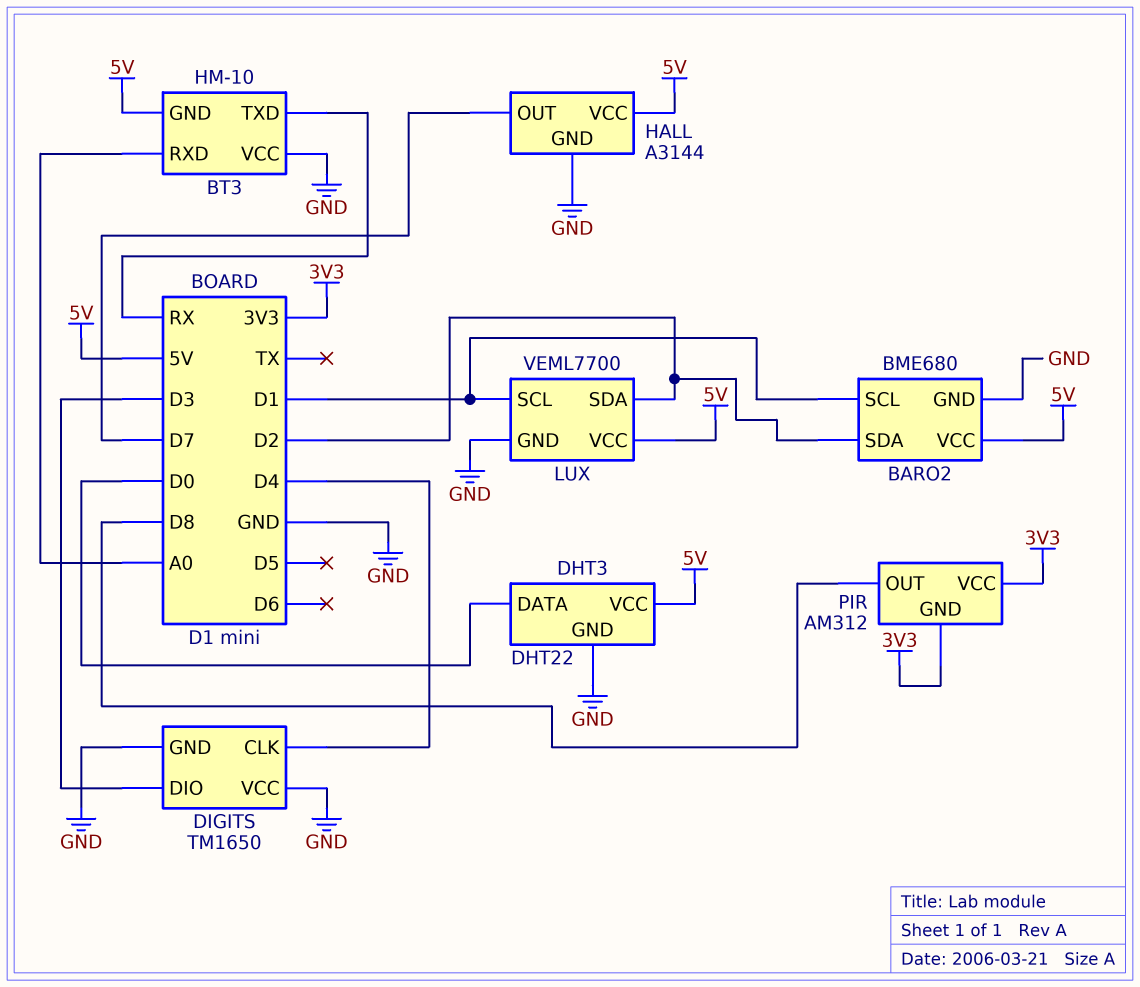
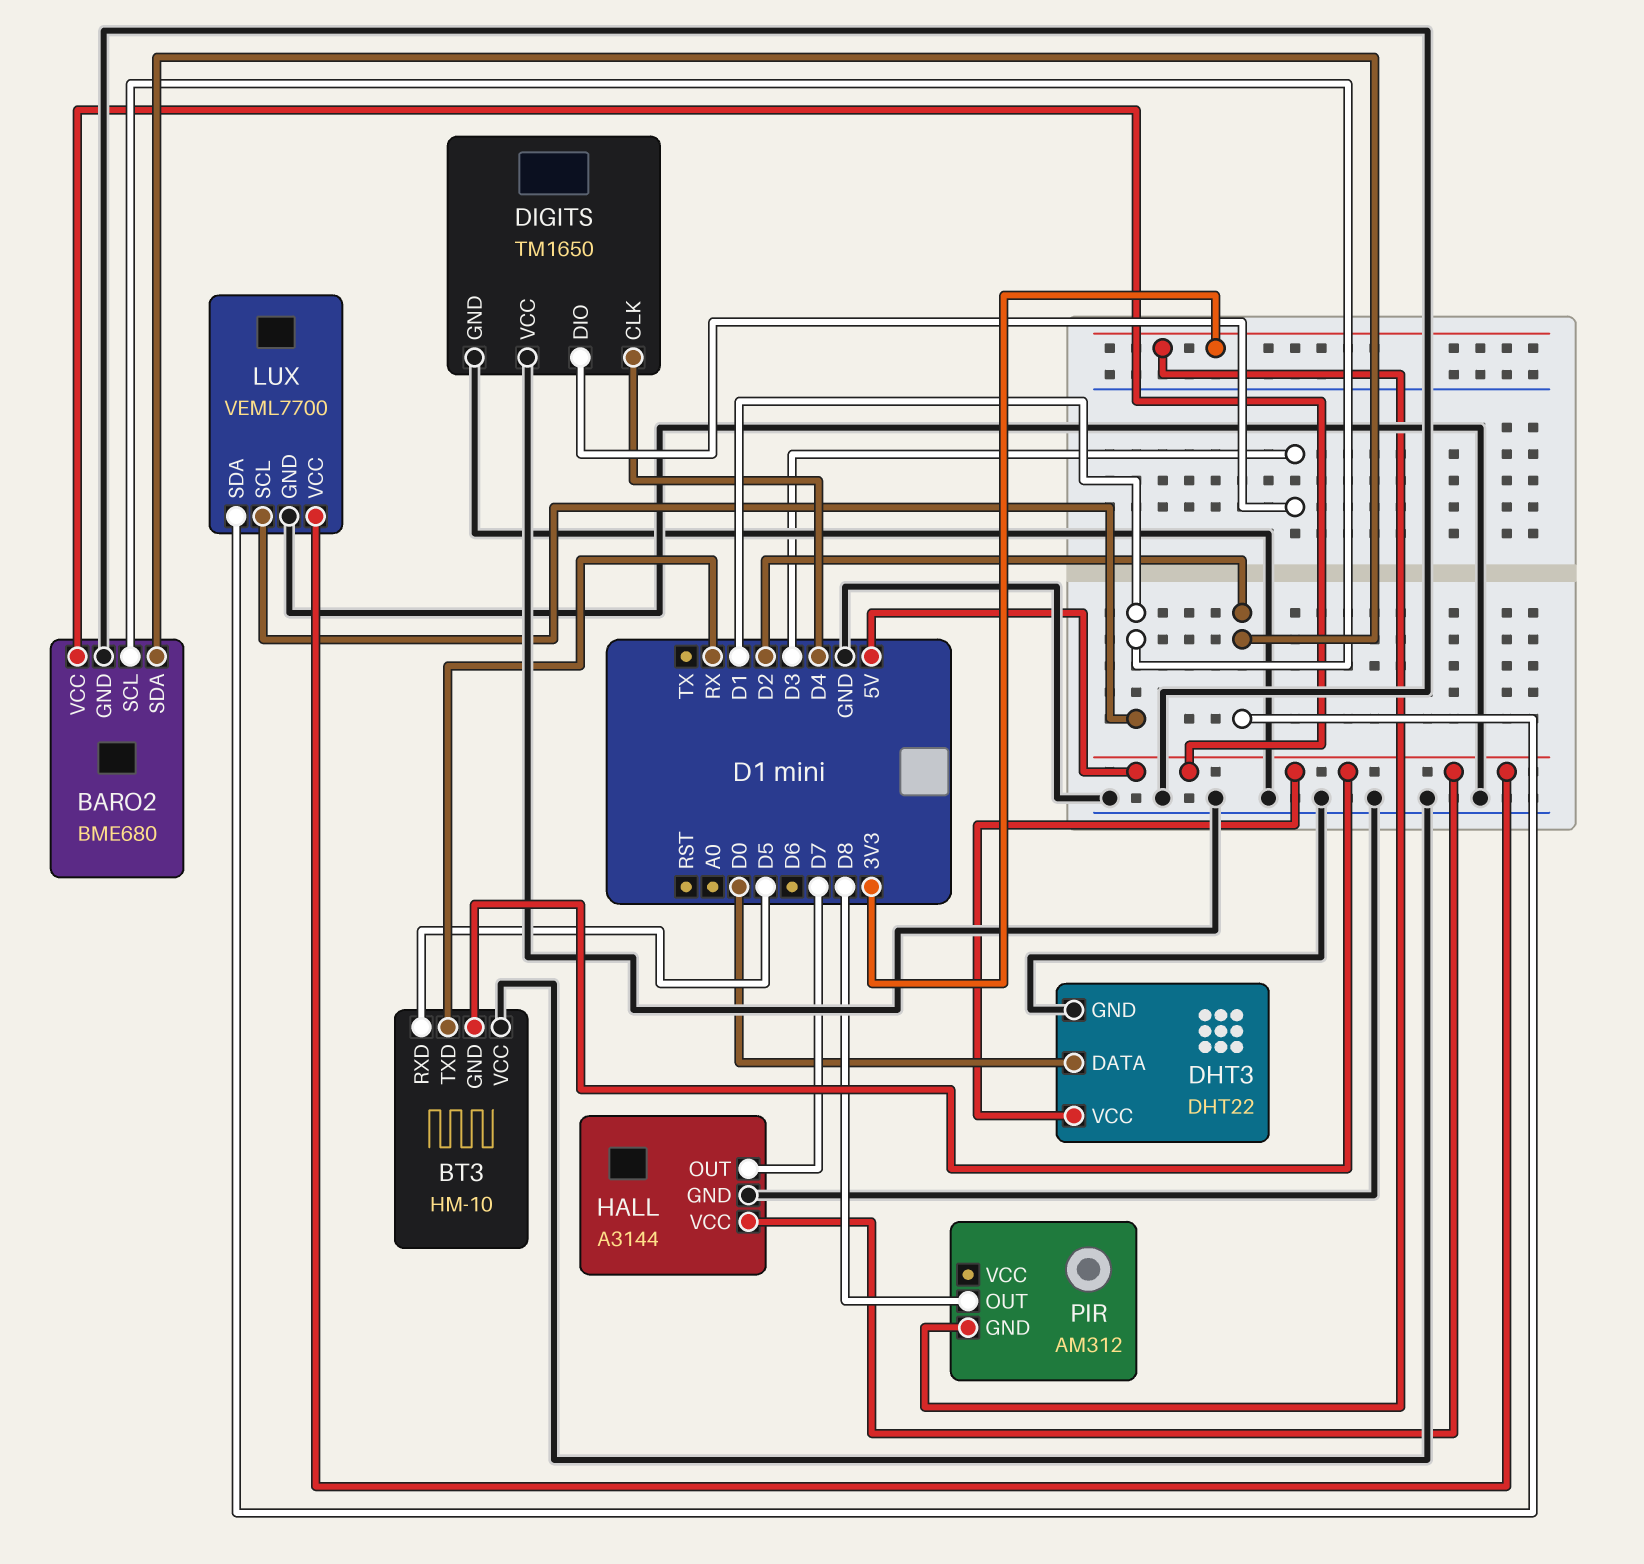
BT3 pin RXD: A0 -> D5
PIR pin VCC: 3V3 -> none

